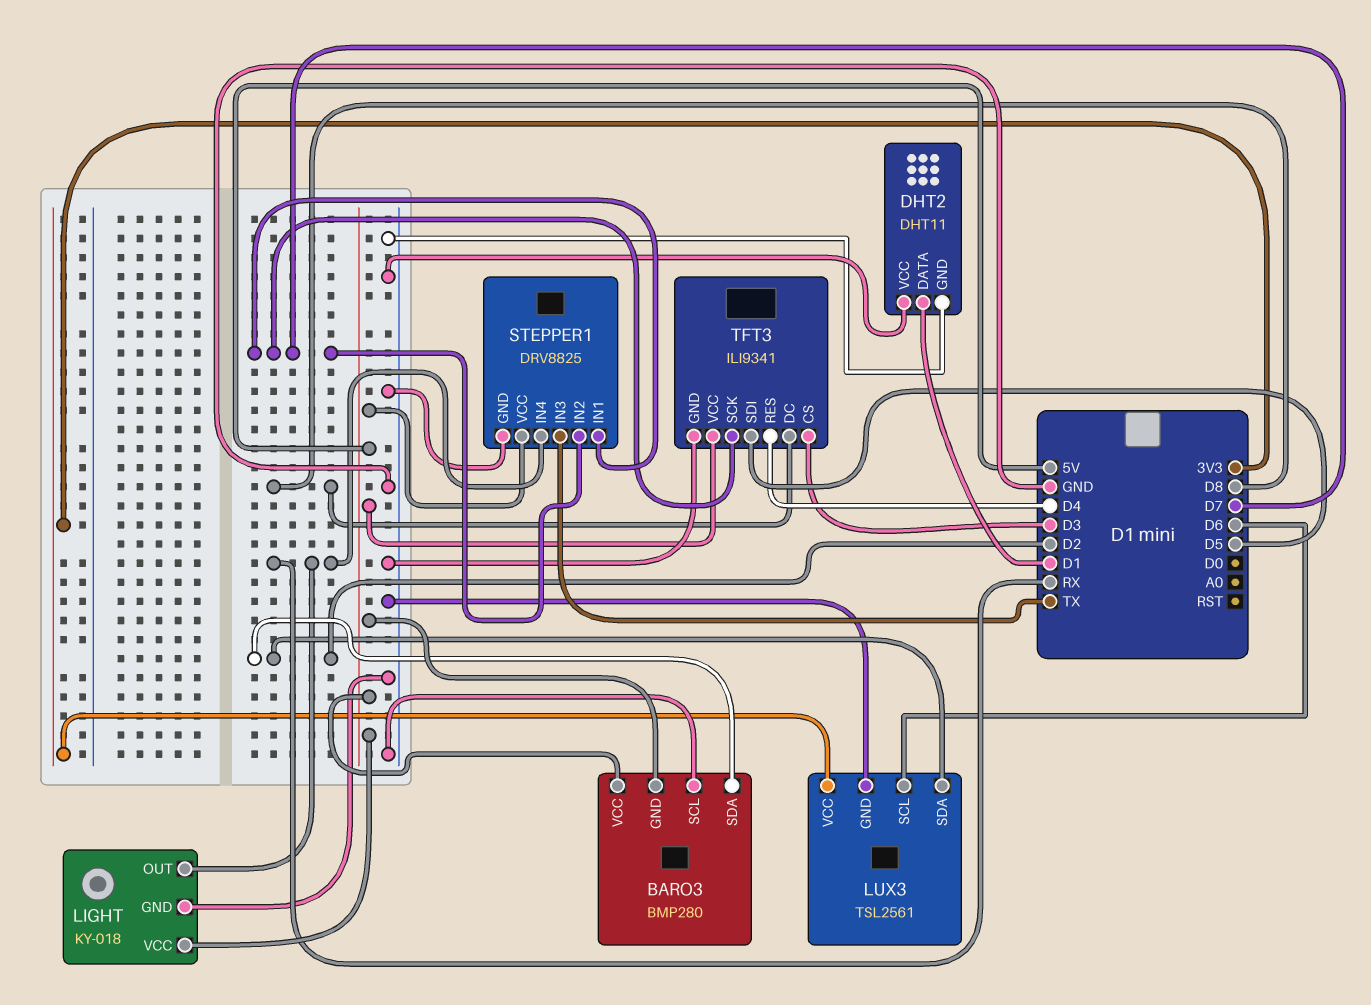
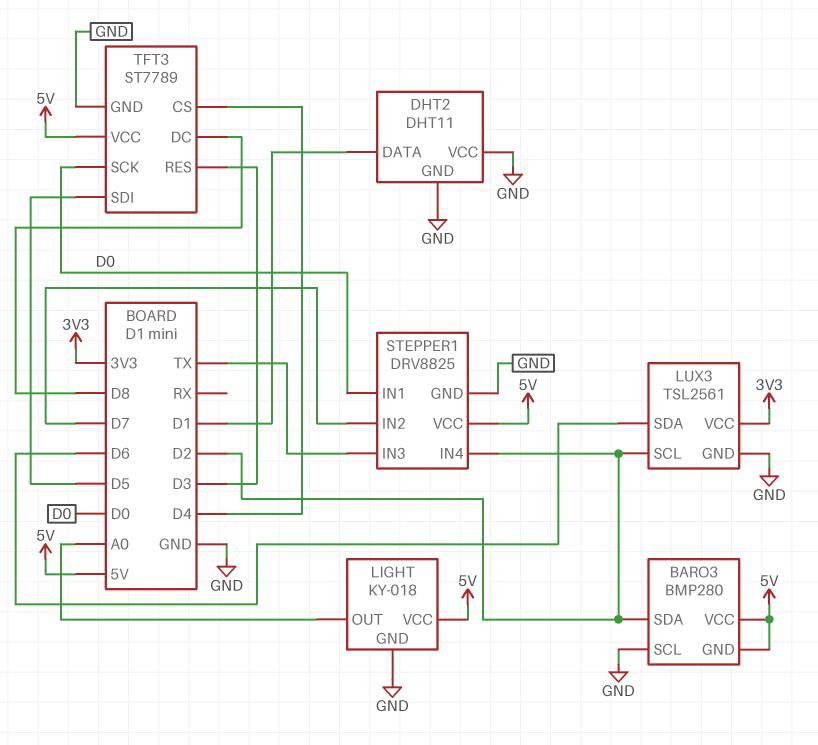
LIGHT pin OUT: RX -> A0
LUX3 pin SCL: D6 -> D2
LUX3 pin SDA: D2 -> D6
STEPPER1 pin IN1: D7 -> D0
STEPPER1 pin IN4: RX -> D2
TFT3: ILI9341 -> ST7789
TFT3 pin CS: D3 -> D4
TFT3 pin RES: D4 -> D3
TFT3 pin SCK: D7 -> D0

